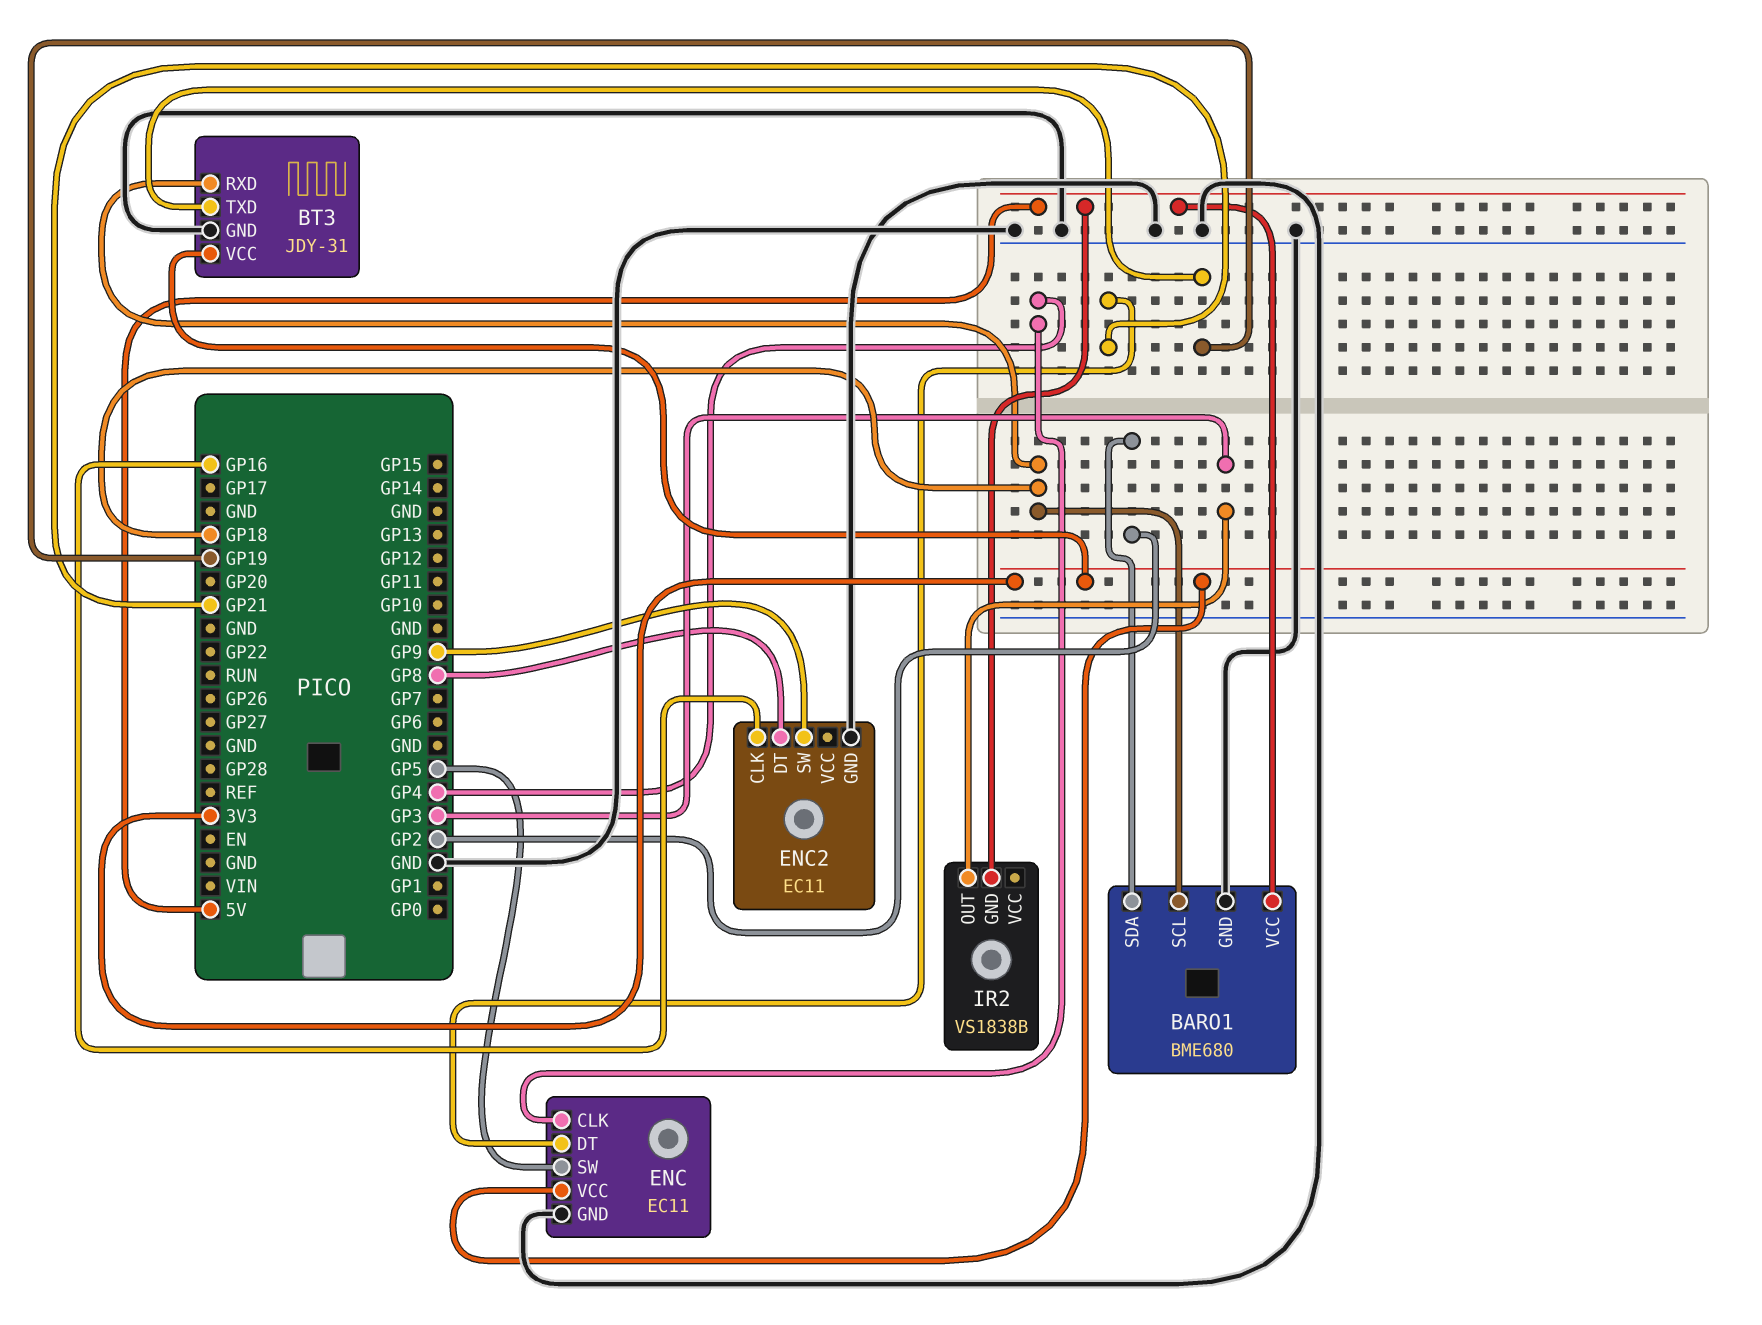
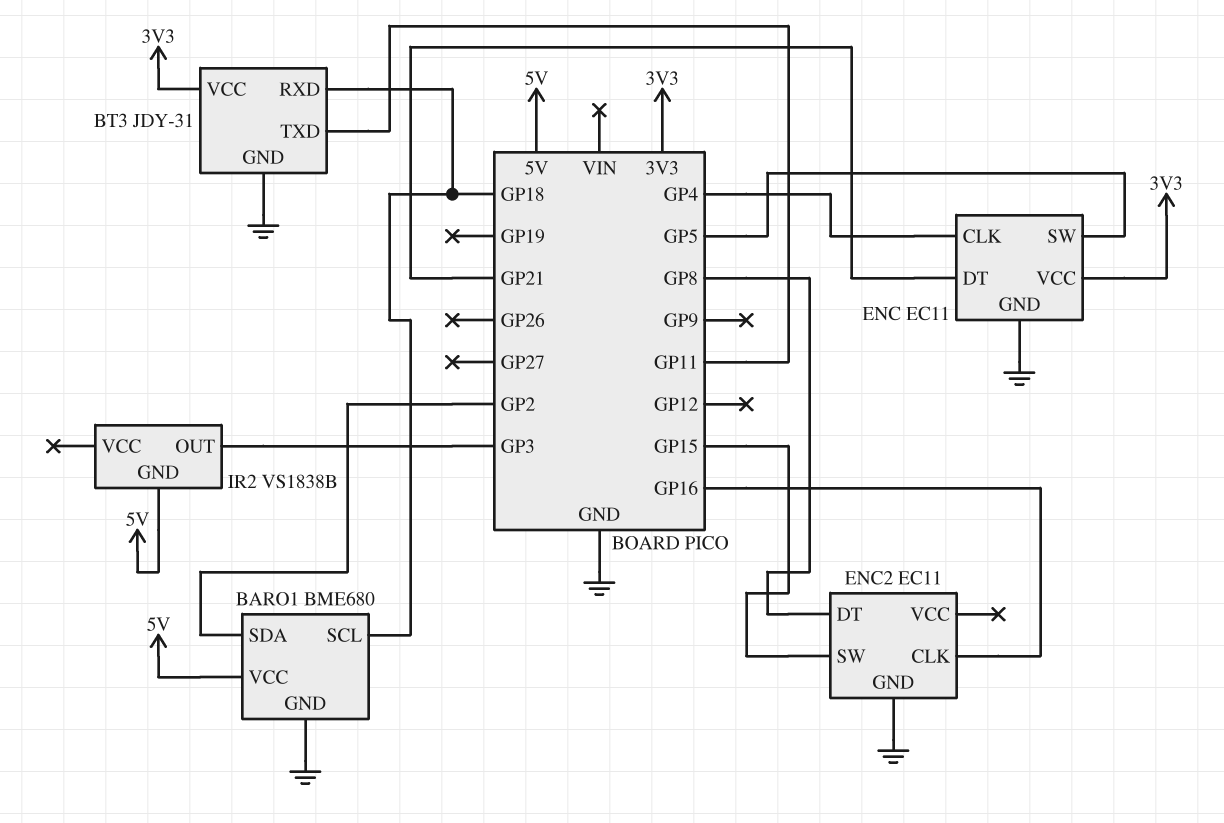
BT3 pin TXD: GP19 -> GP11
ENC2 pin SW: GP9 -> GP15

